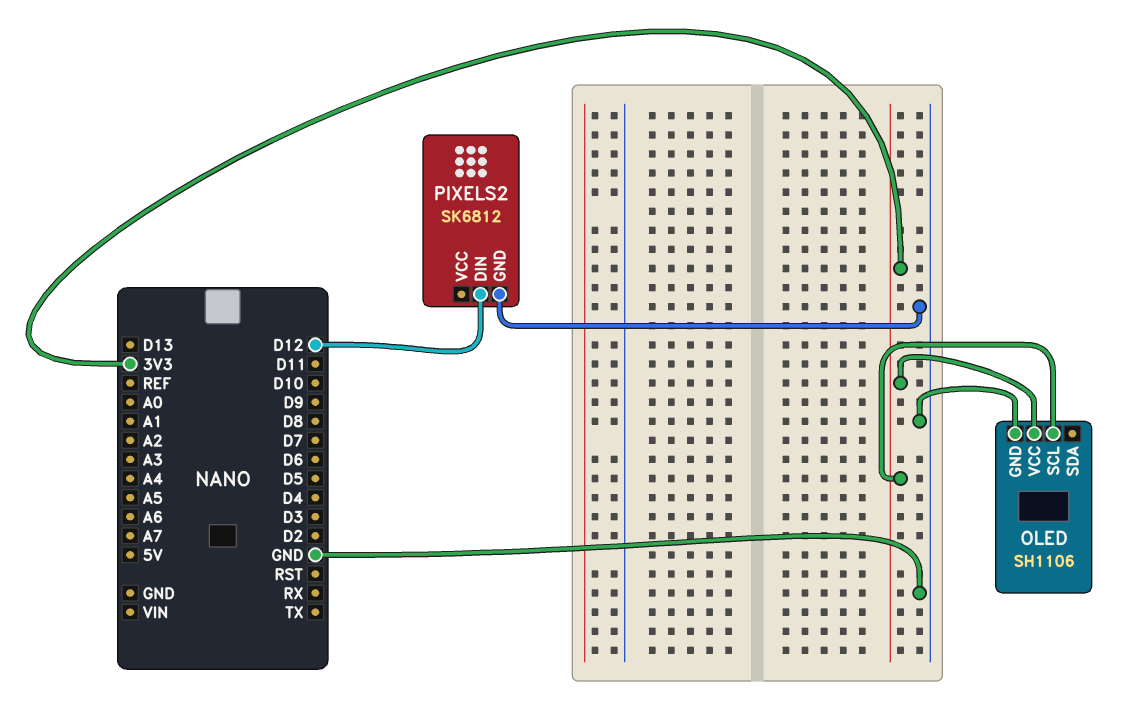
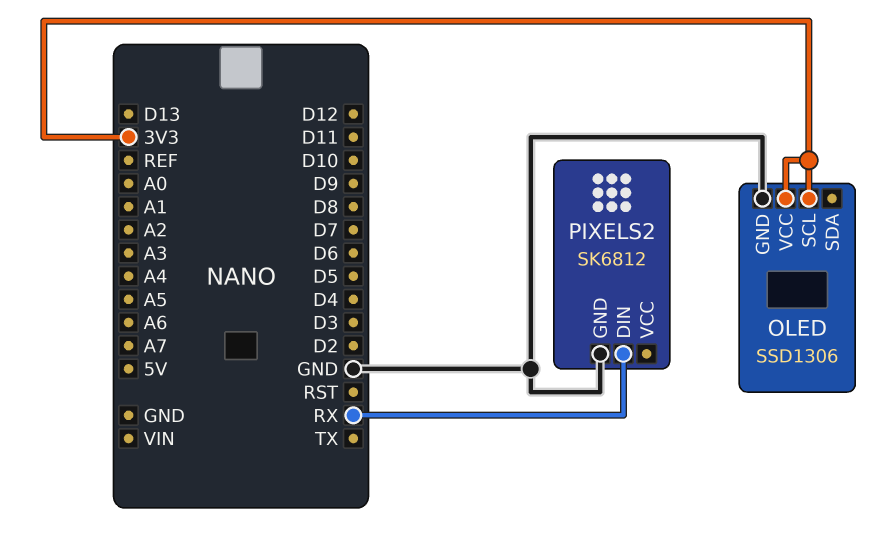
OLED: SH1106 -> SSD1306
PIXELS2 pin DIN: D12 -> RX

